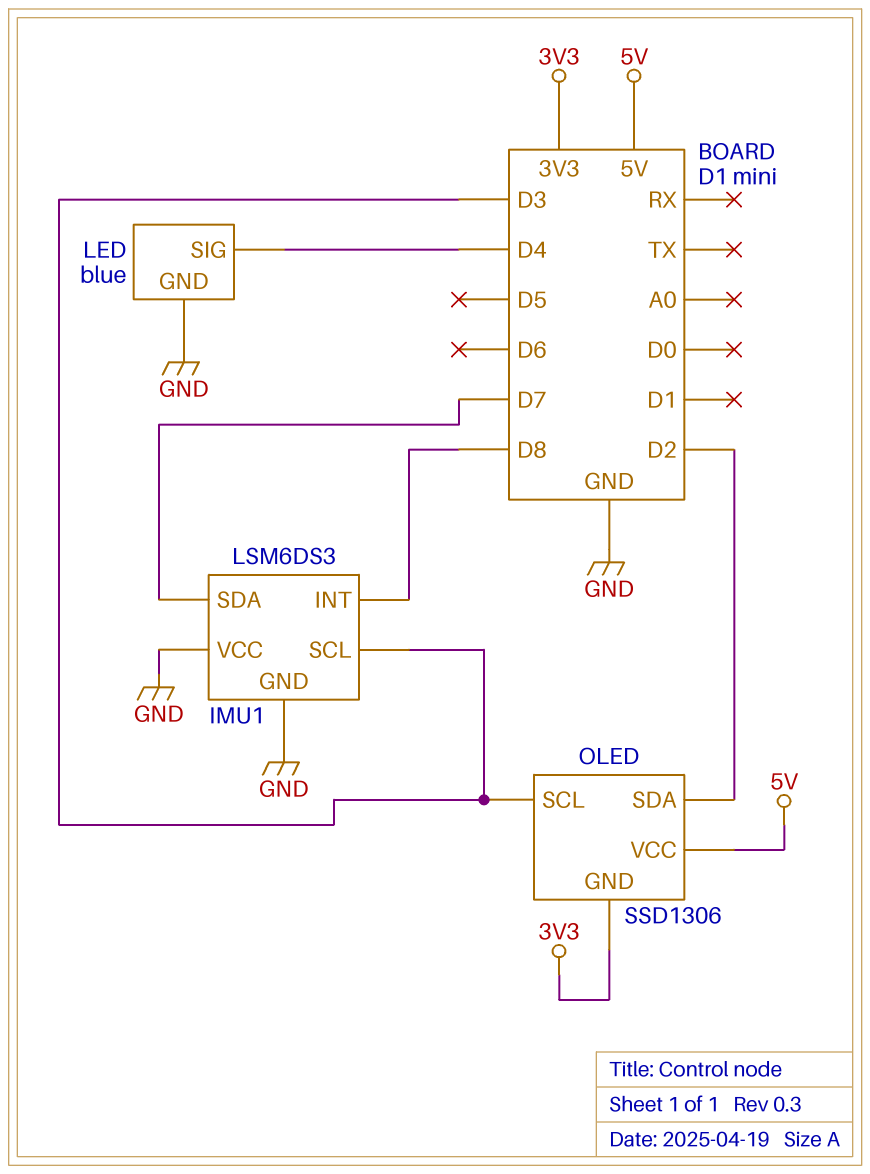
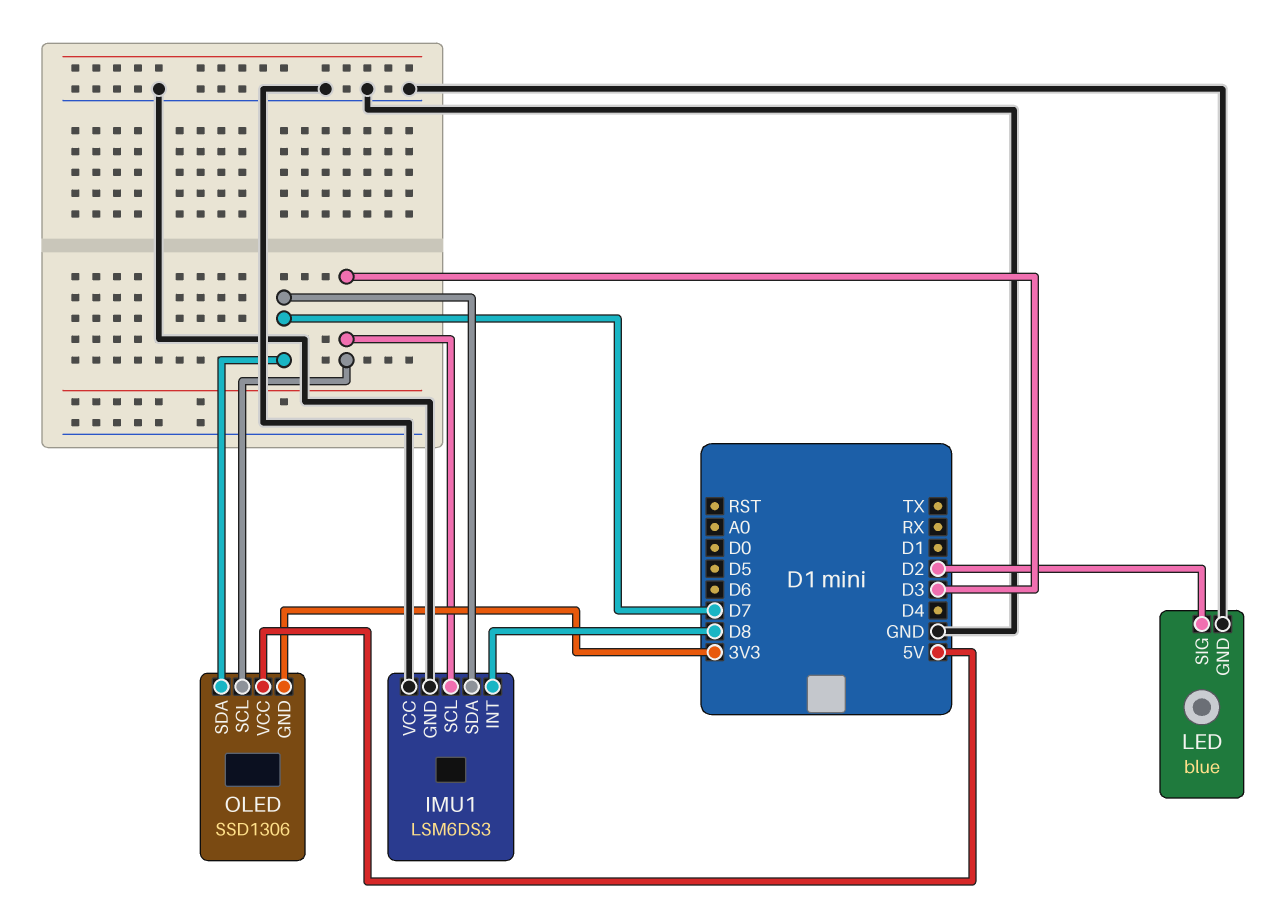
LED pin SIG: D4 -> D2
OLED pin SDA: D2 -> D7

